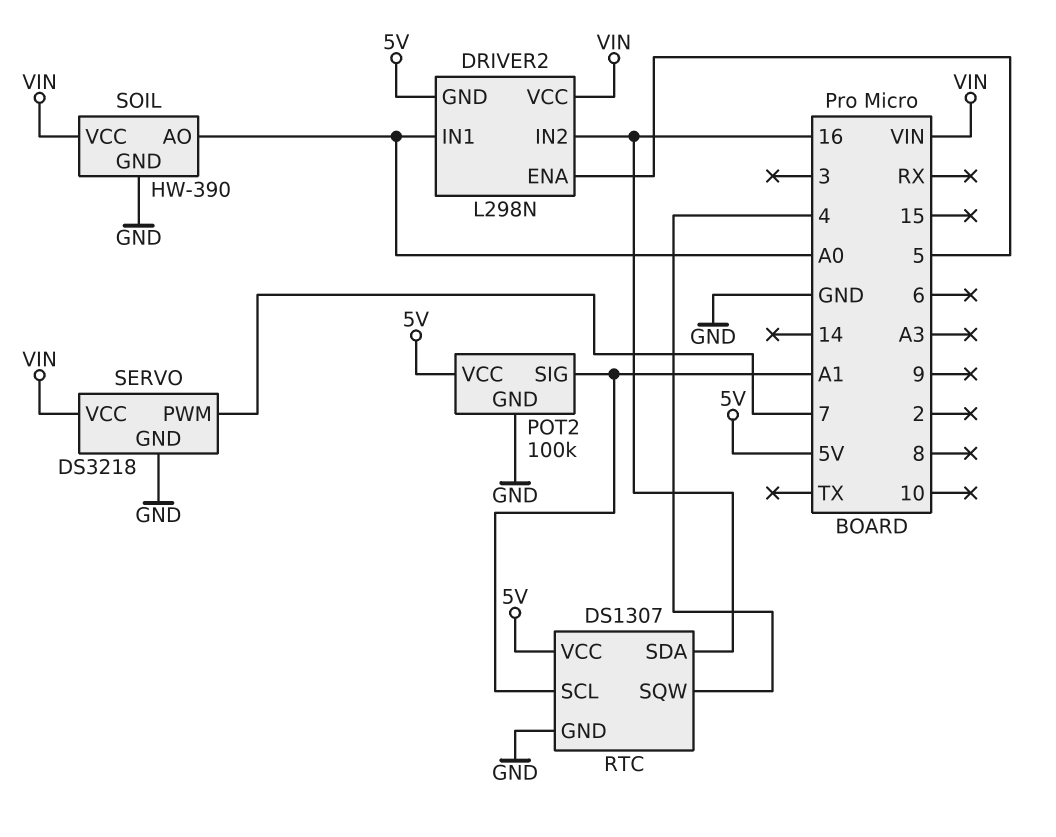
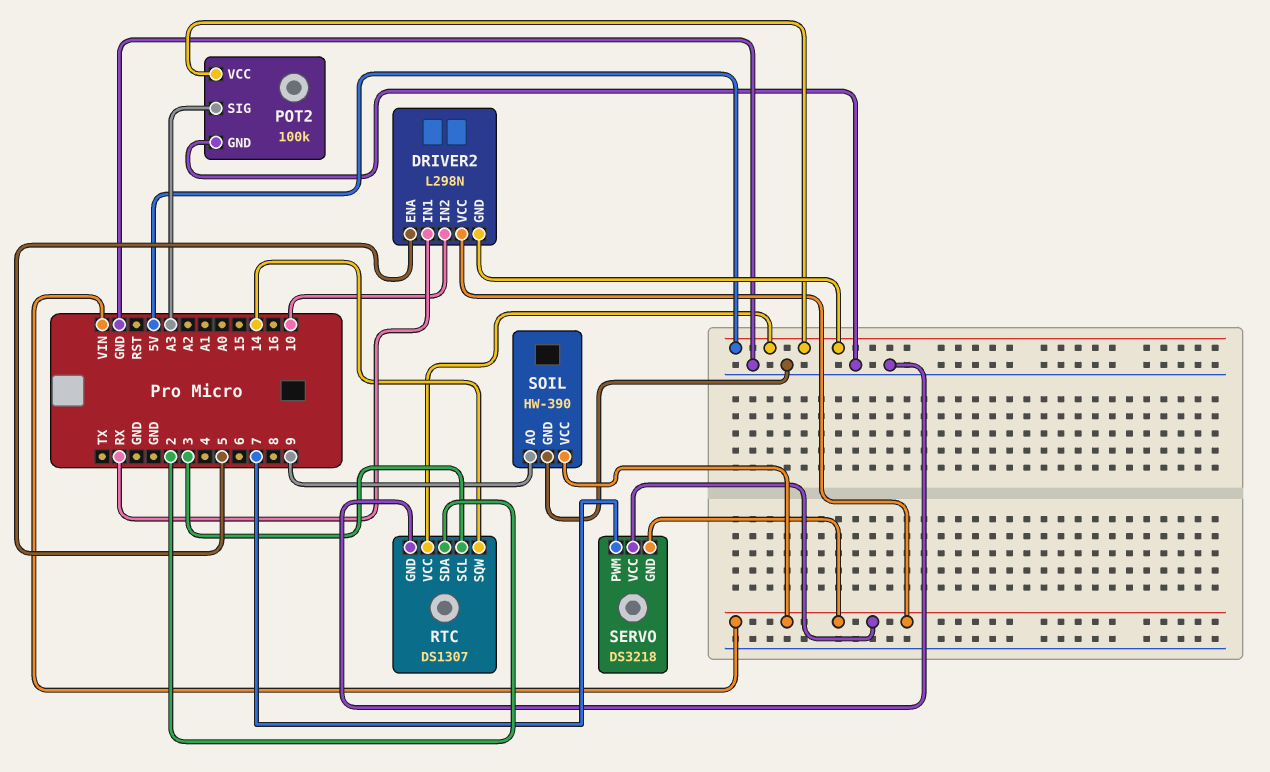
DRIVER2 pin IN1: A0 -> RX
DRIVER2 pin IN2: 16 -> 10
POT2 pin SIG: A1 -> A3
RTC pin SCL: A1 -> 3
RTC pin SDA: 16 -> 2
RTC pin SQW: 4 -> 14
SERVO pin GND: GND -> VIN
SOIL pin AO: A0 -> 9

